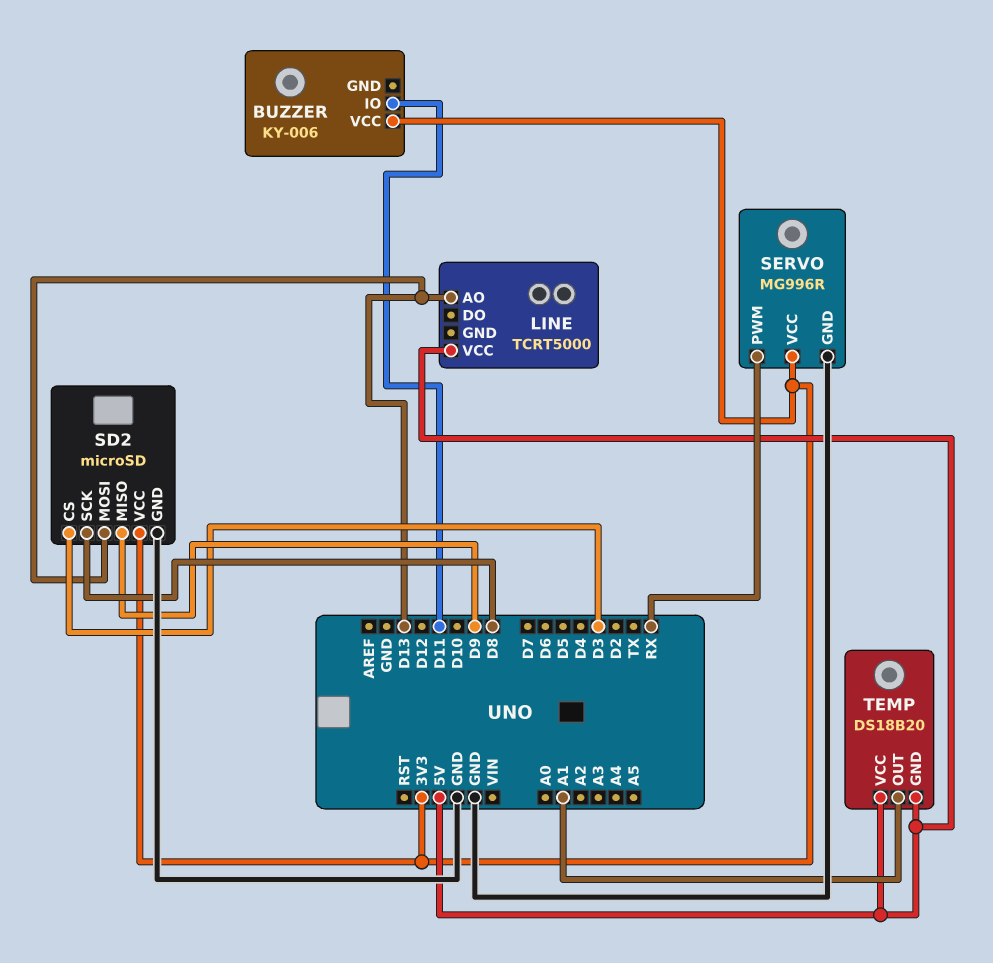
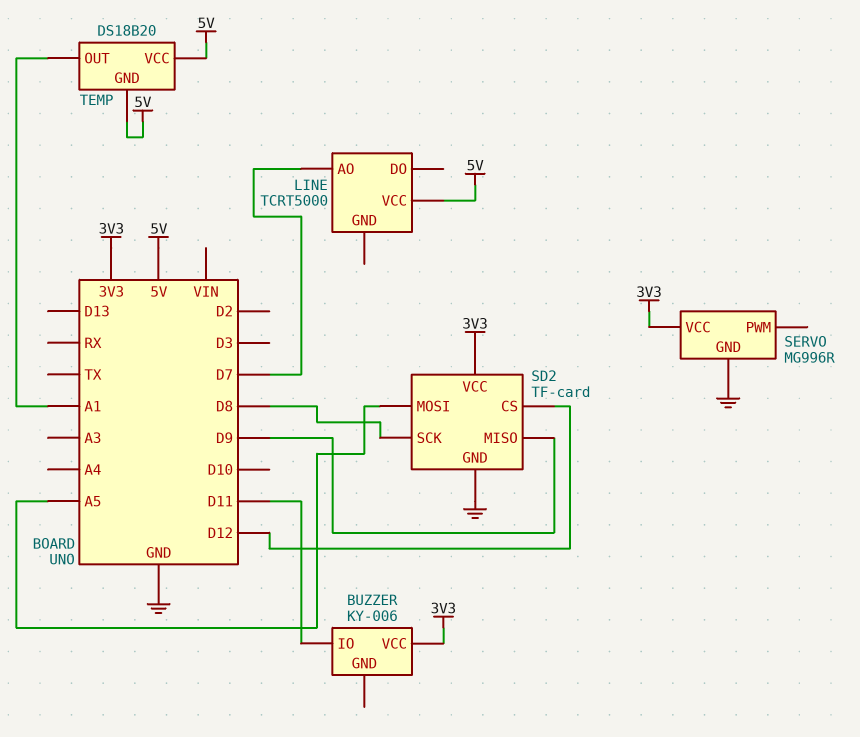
LINE pin AO: D13 -> D7
SD2: microSD -> TF-card
SD2 pin CS: D3 -> D12
SD2 pin MOSI: D13 -> A5
SERVO pin PWM: RX -> none

